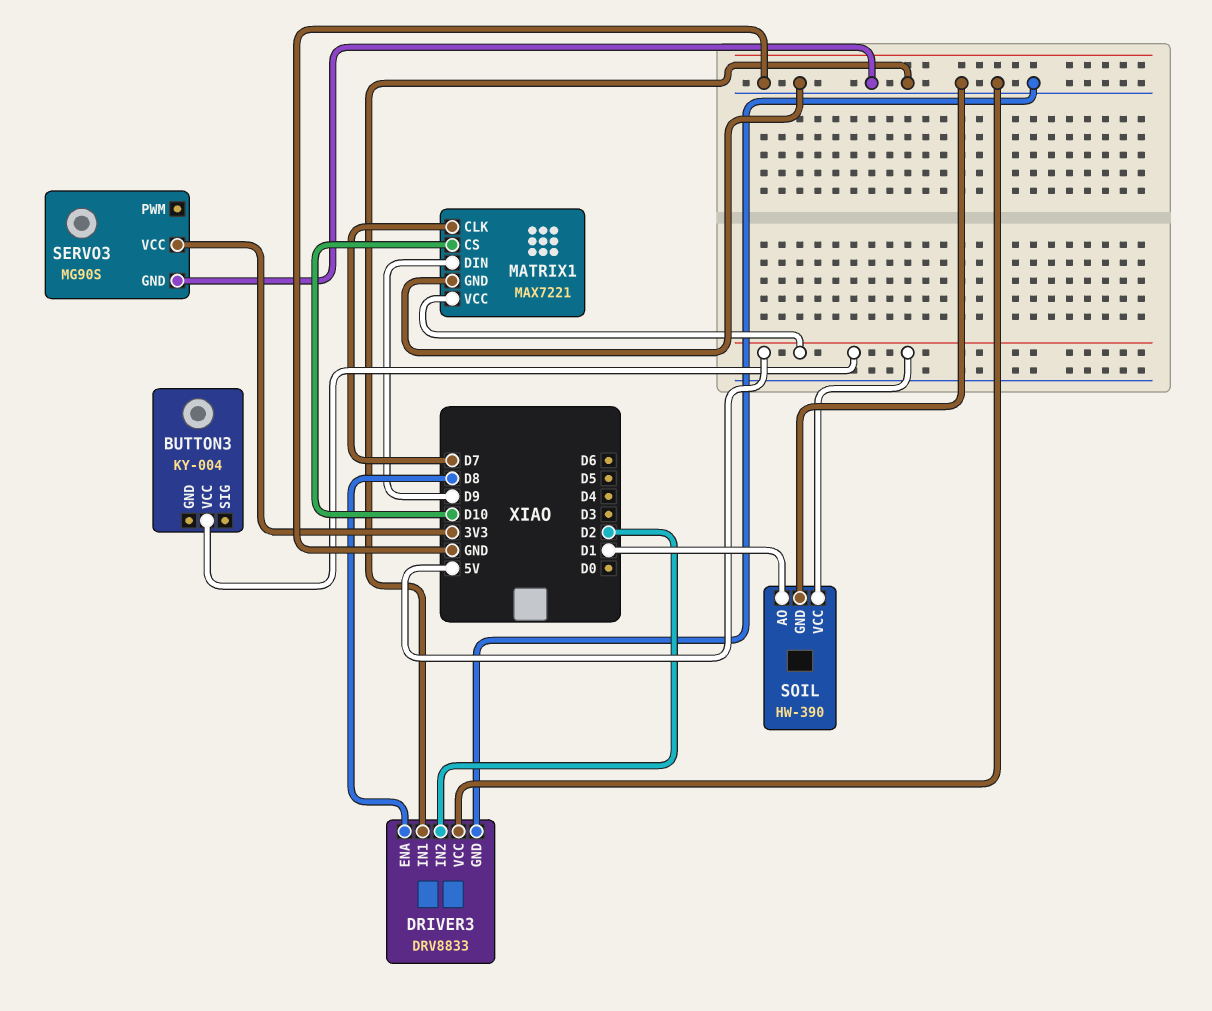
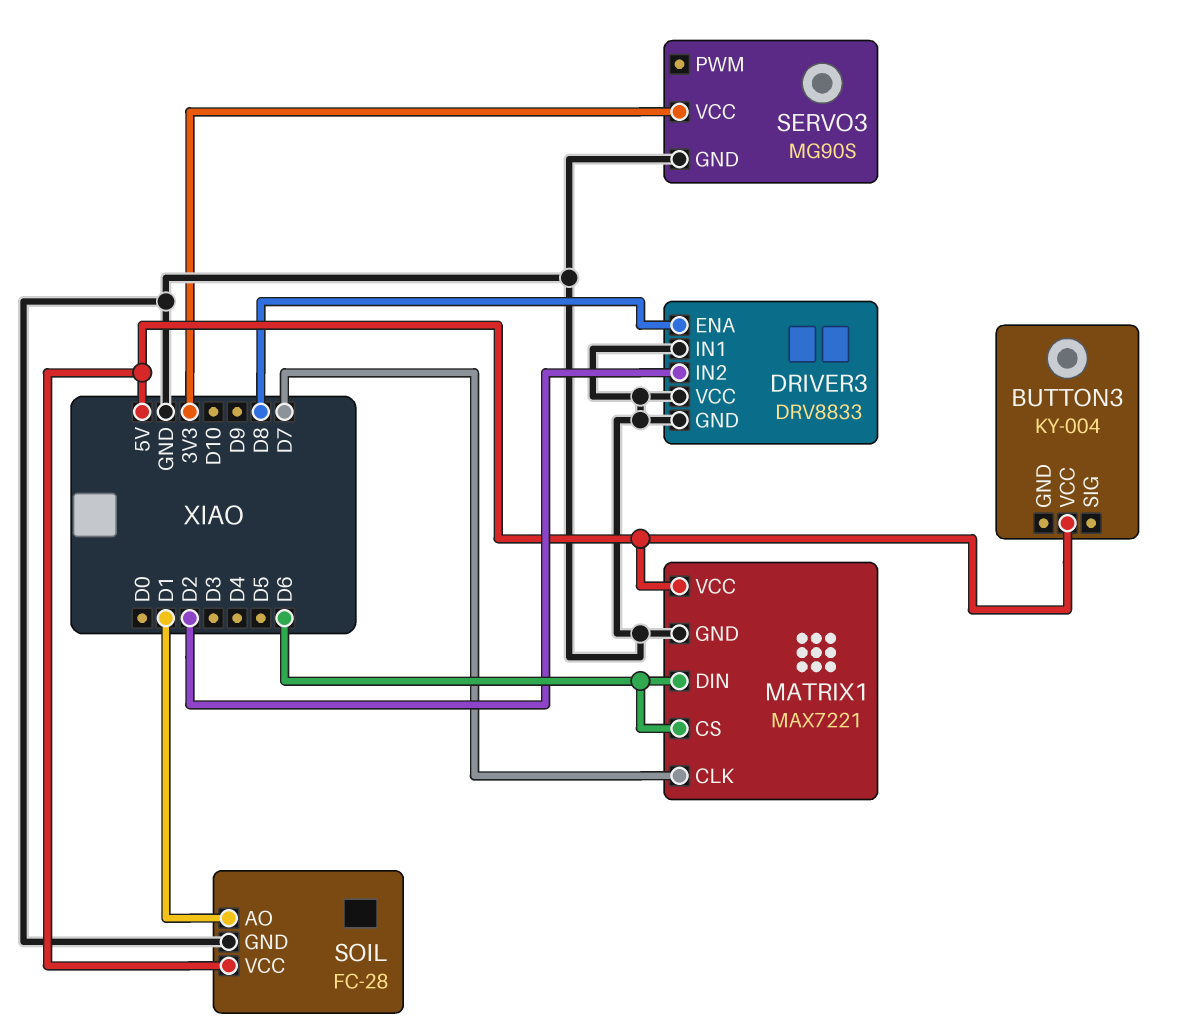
MATRIX1 pin CS: D10 -> D6
MATRIX1 pin DIN: D9 -> D6
SOIL: HW-390 -> FC-28

